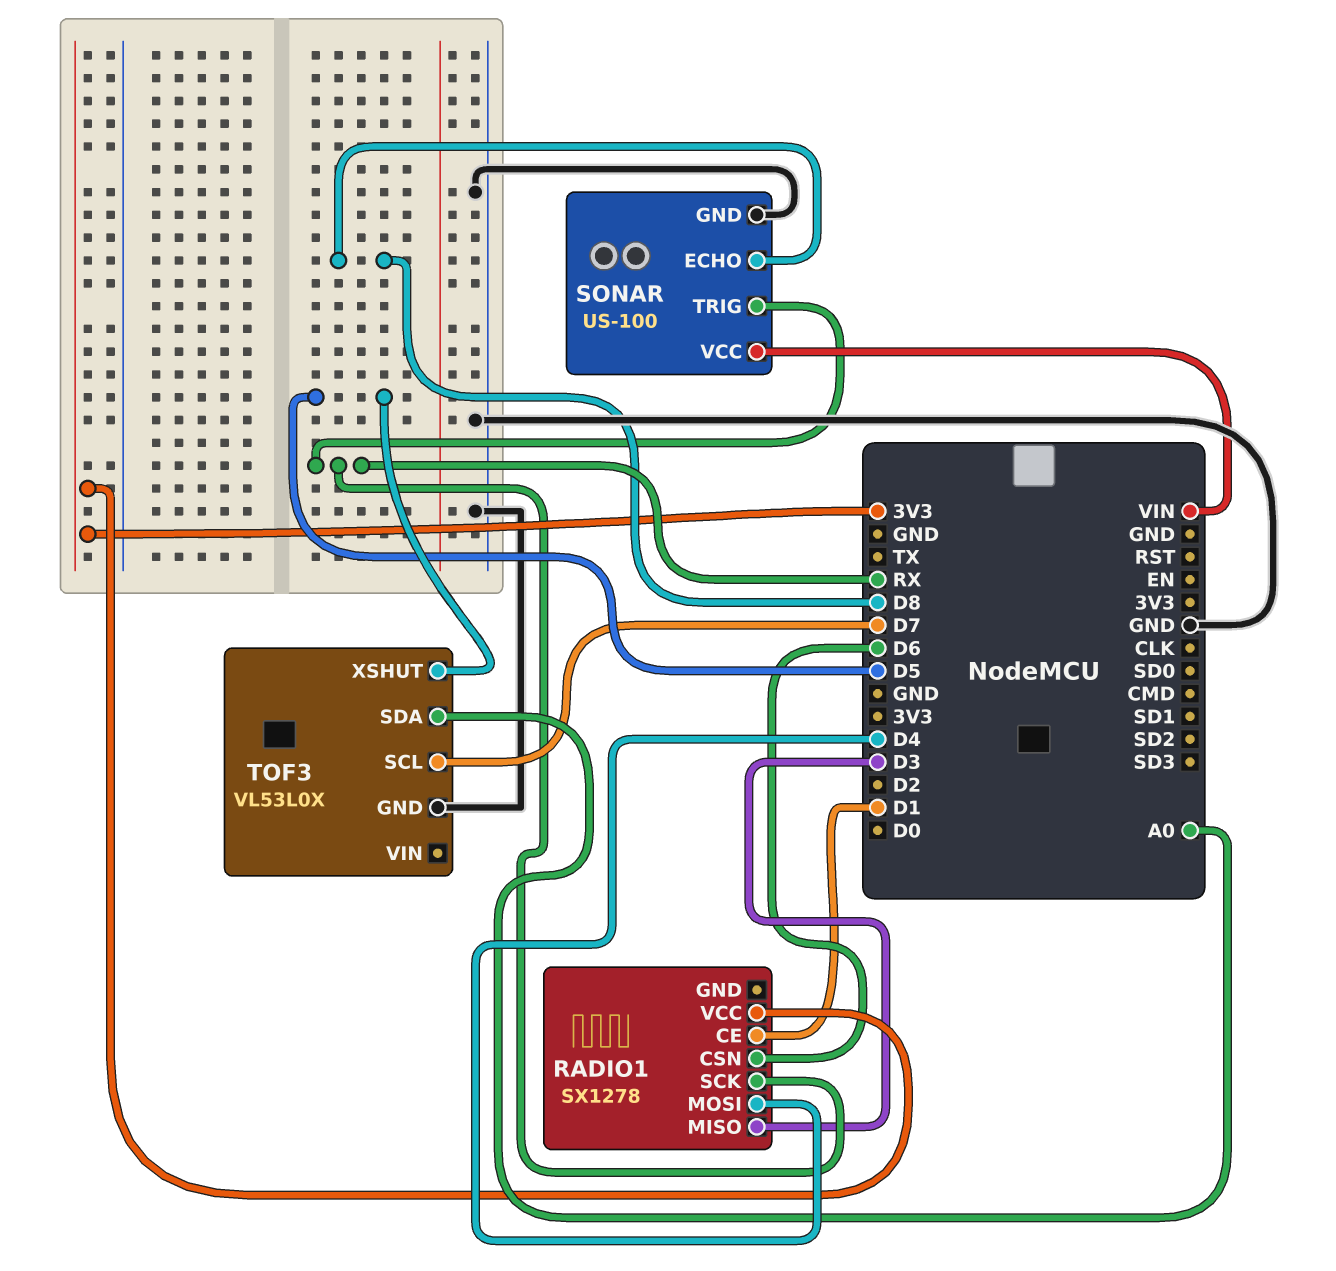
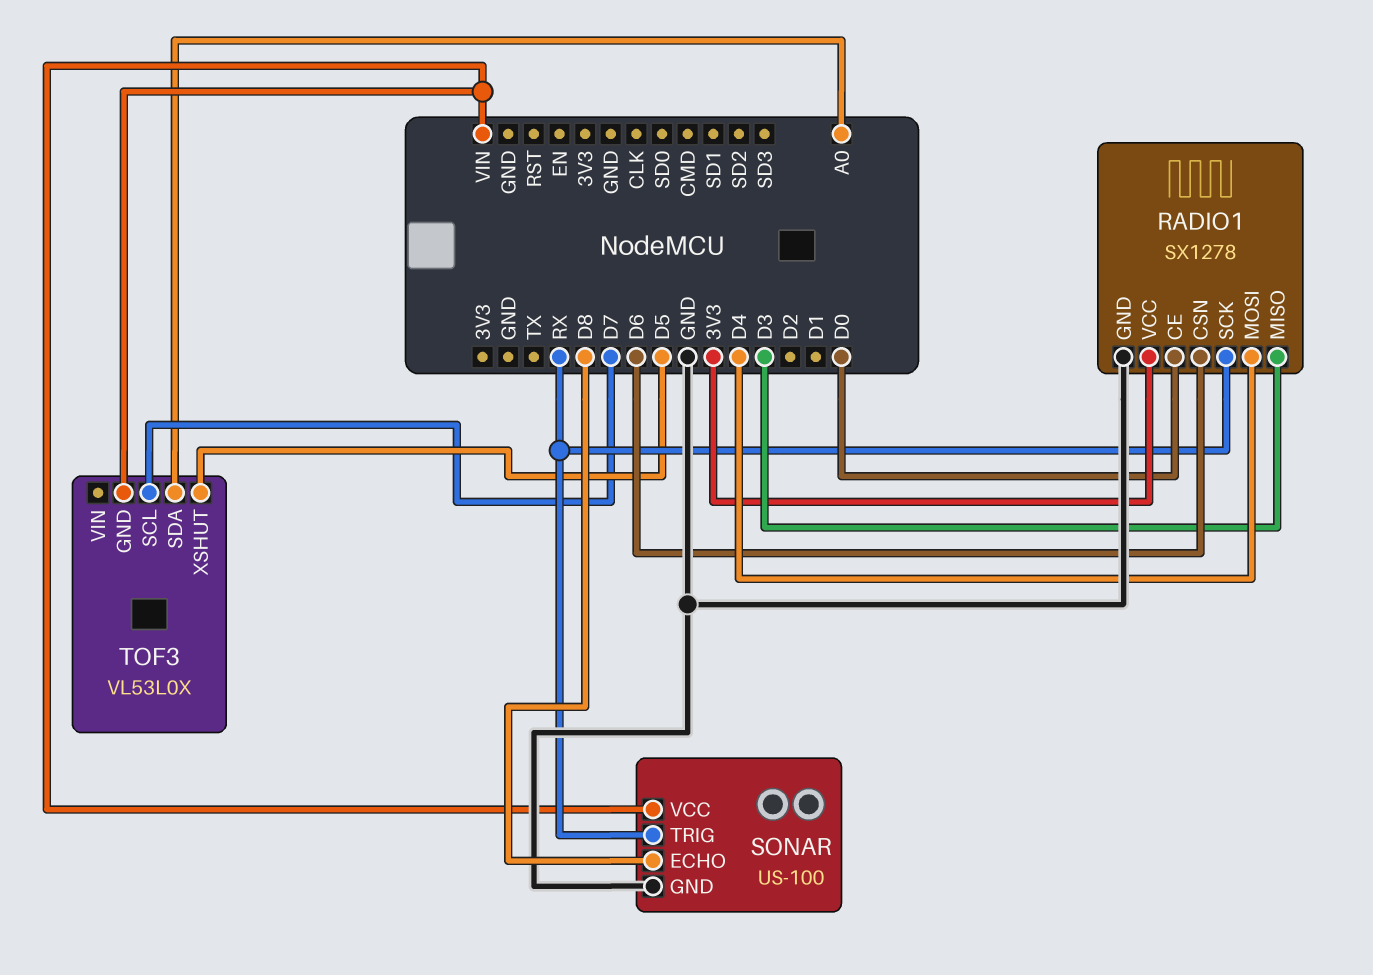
RADIO1 pin CE: D1 -> D0
RADIO1 pin GND: none -> GND
TOF3 pin GND: GND -> VIN

